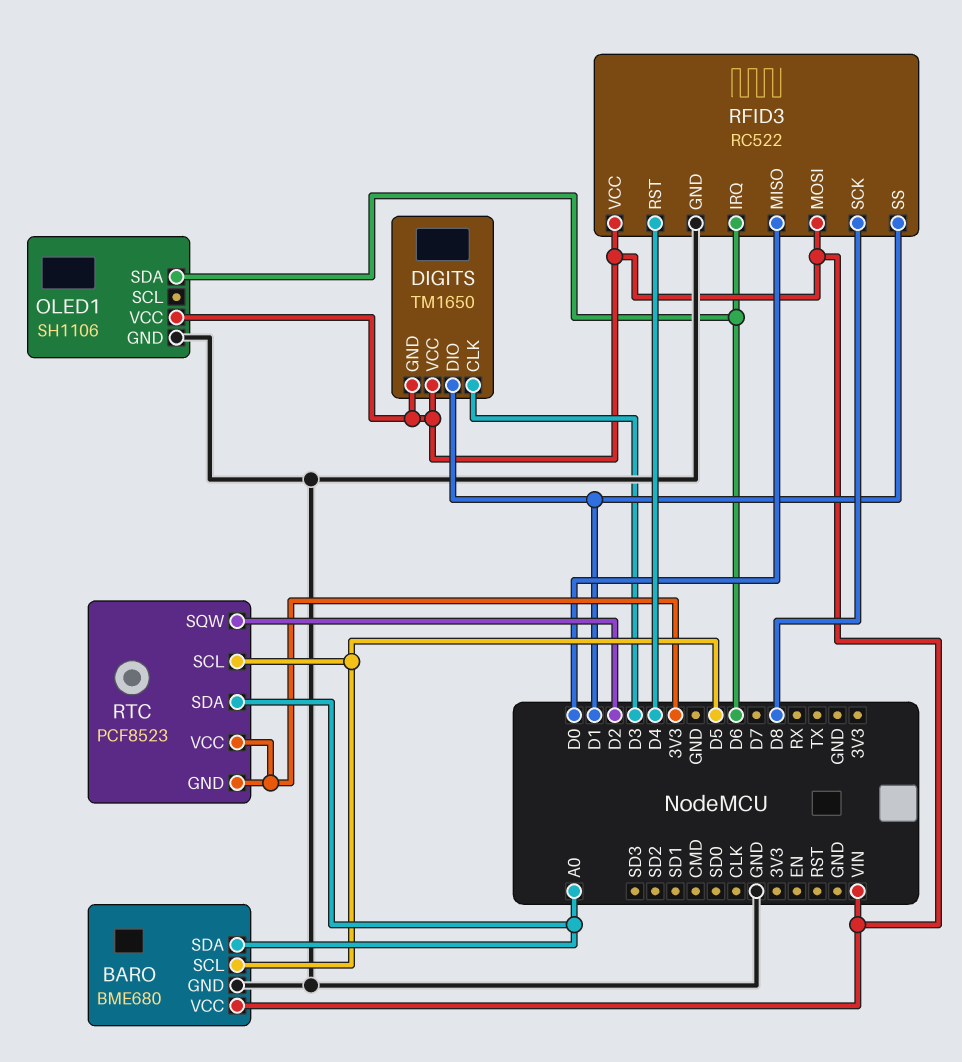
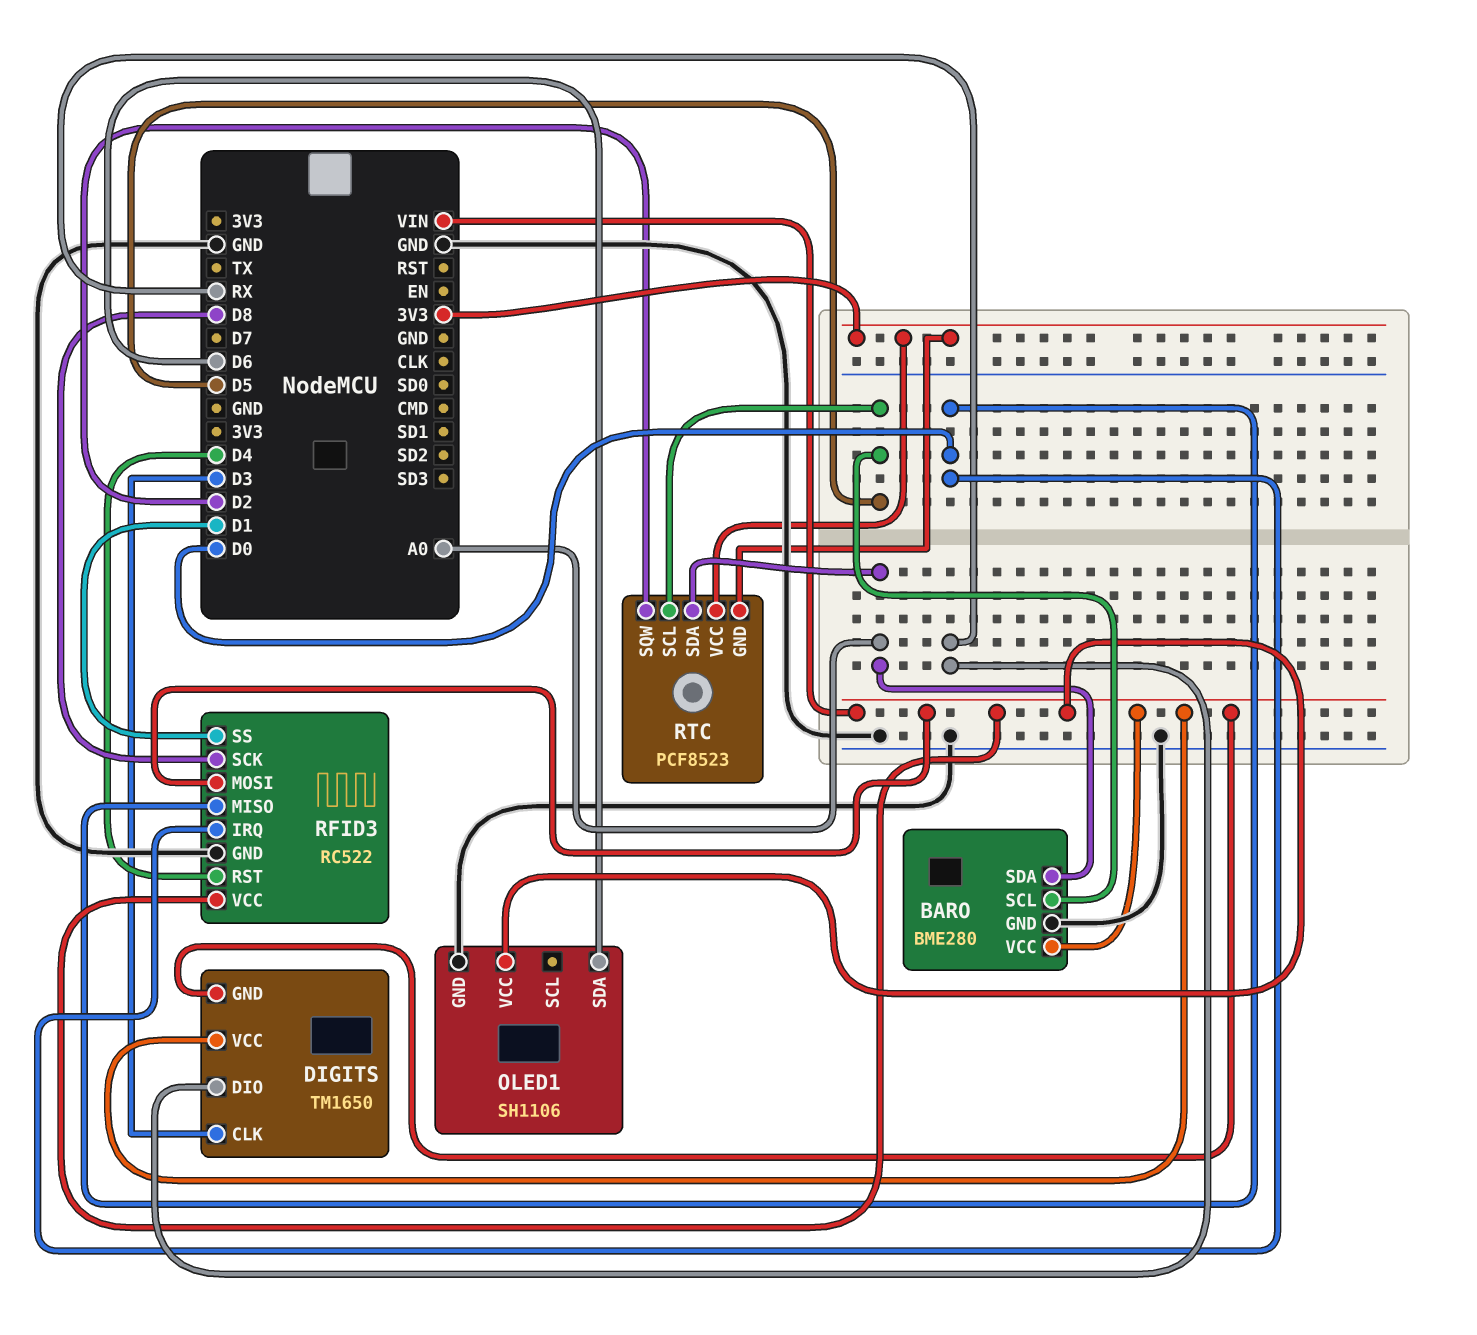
BARO: BME680 -> BME280
DIGITS pin DIO: D1 -> RX
RFID3 pin IRQ: D6 -> D0

